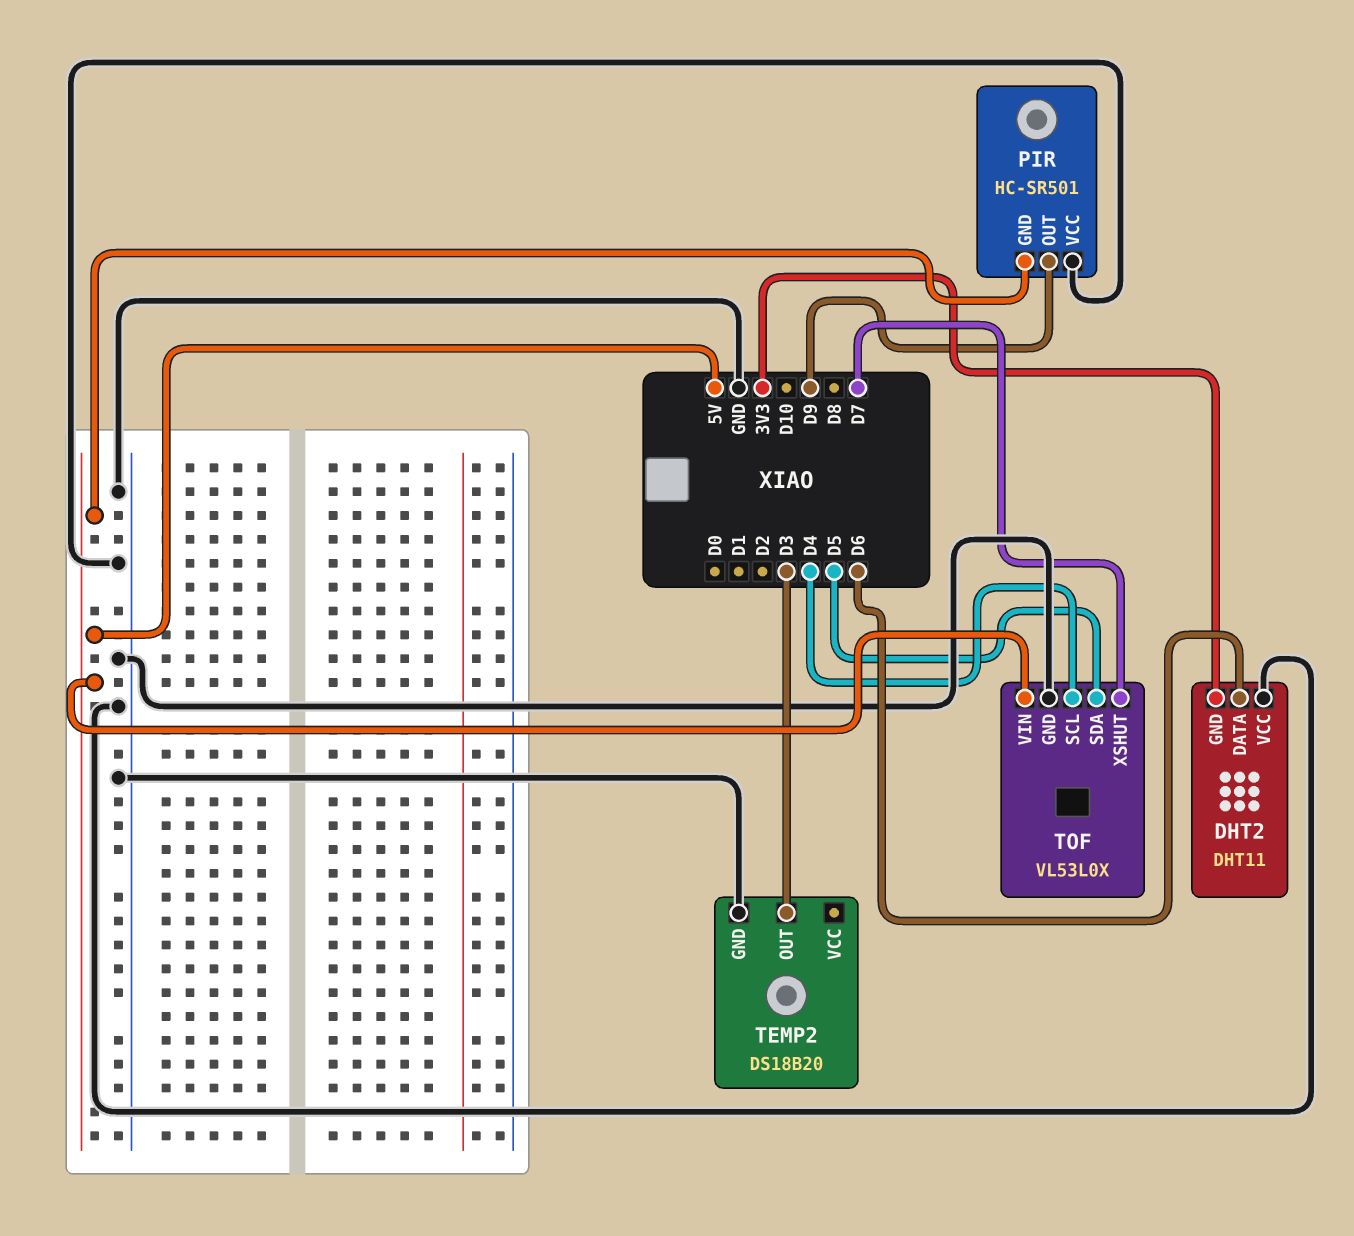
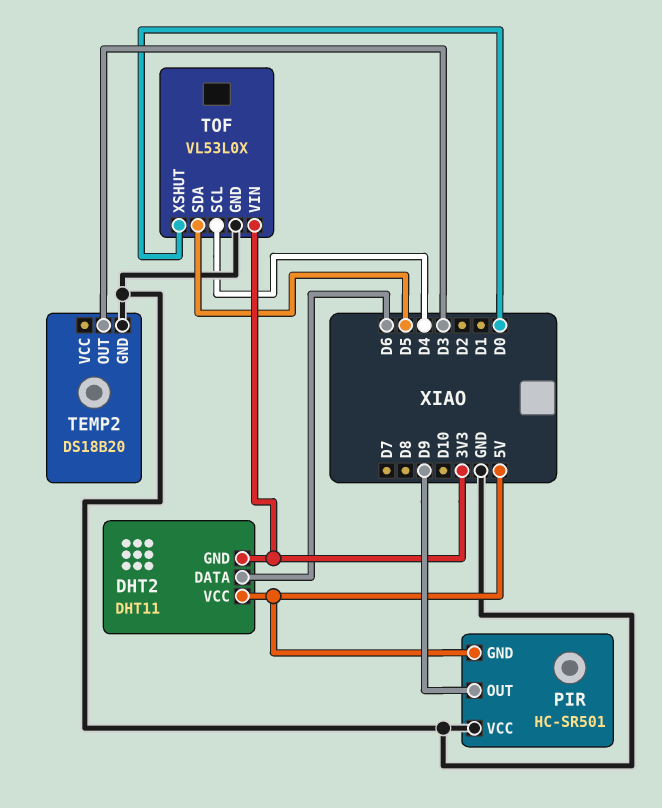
DHT2 pin VCC: GND -> 5V
TOF pin VIN: 5V -> 3V3
TOF pin XSHUT: D7 -> D0

